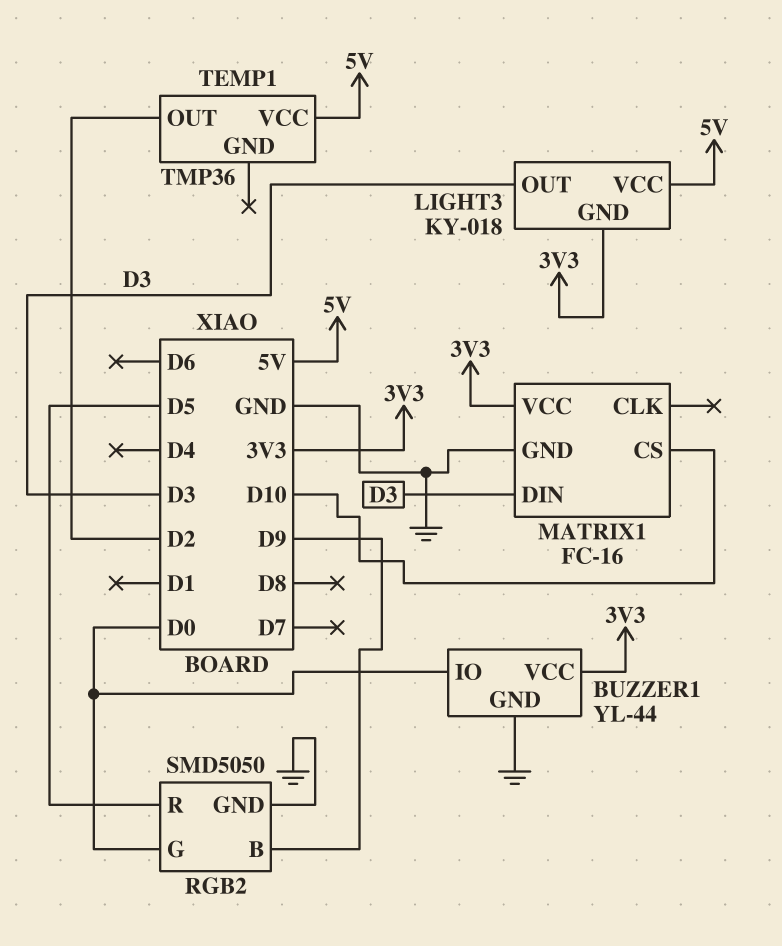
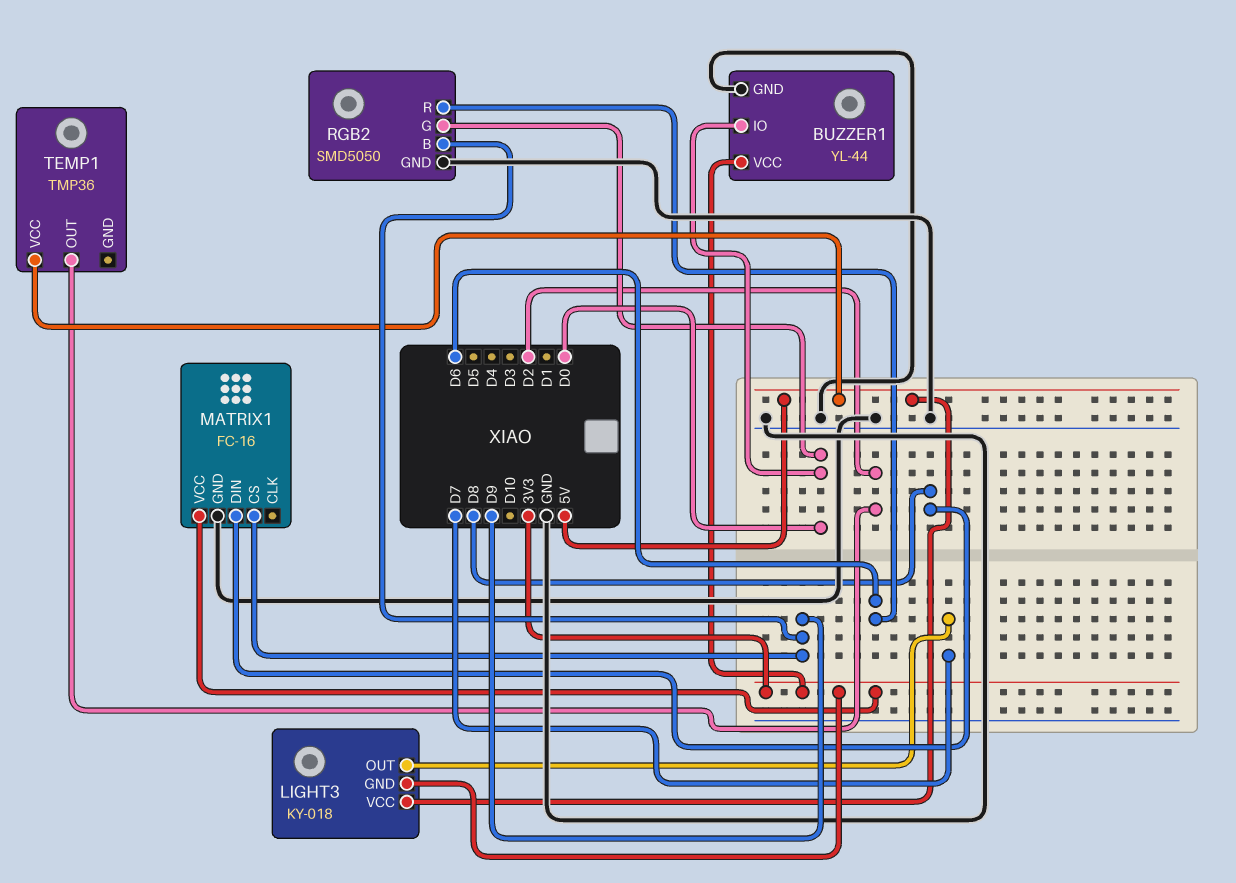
LIGHT3 pin OUT: D3 -> D7
MATRIX1 pin CS: D10 -> D9
MATRIX1 pin DIN: D3 -> D8
RGB2 pin R: D5 -> D6

